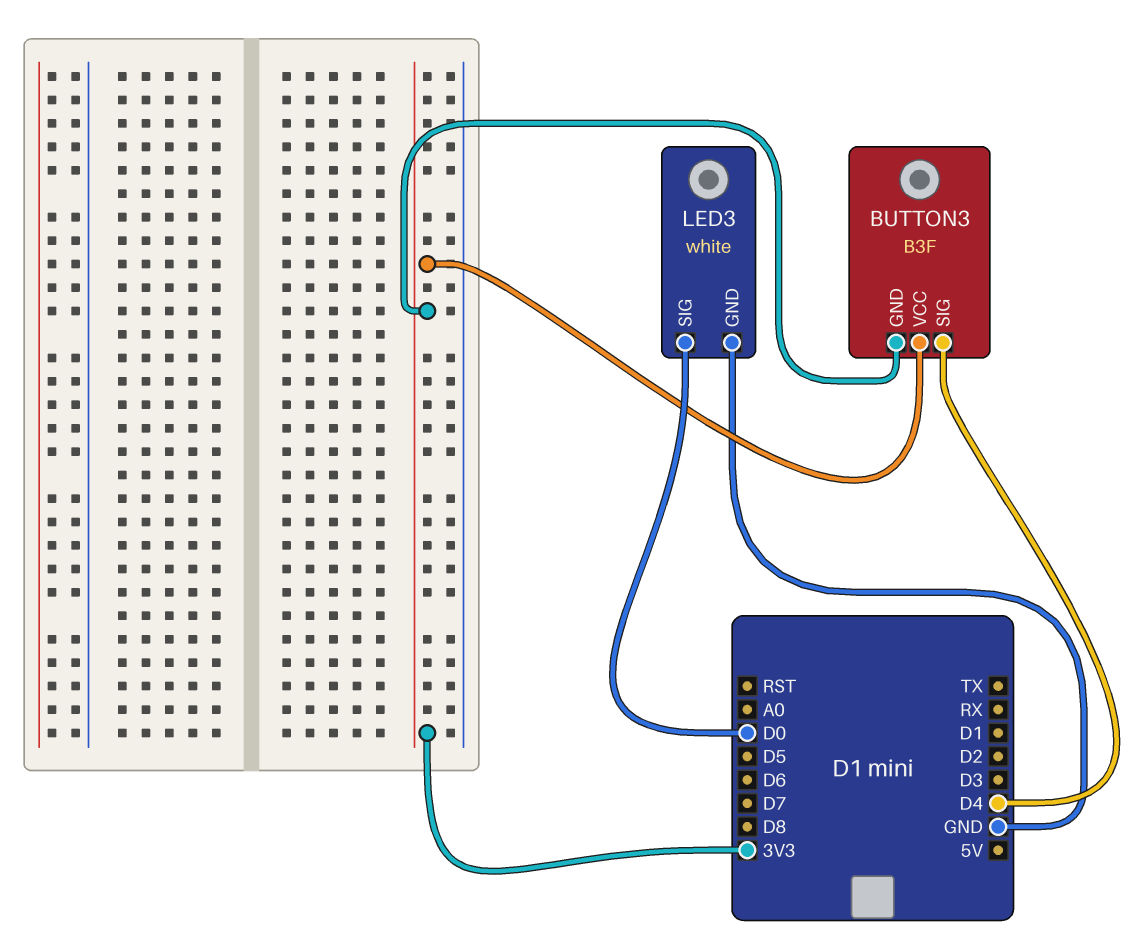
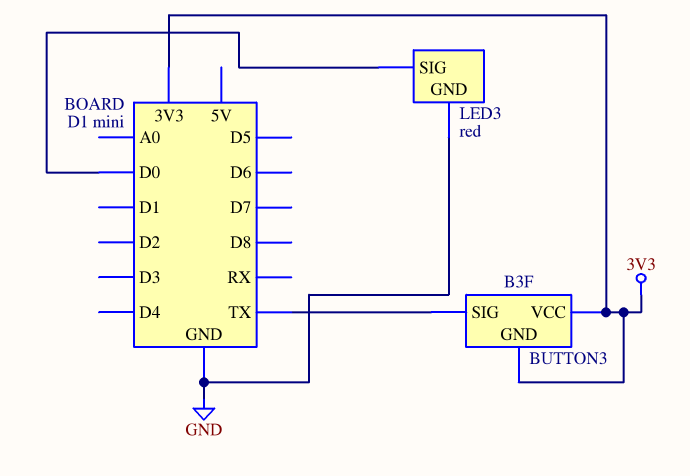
BUTTON3 pin SIG: D4 -> TX
LED3: white -> red

